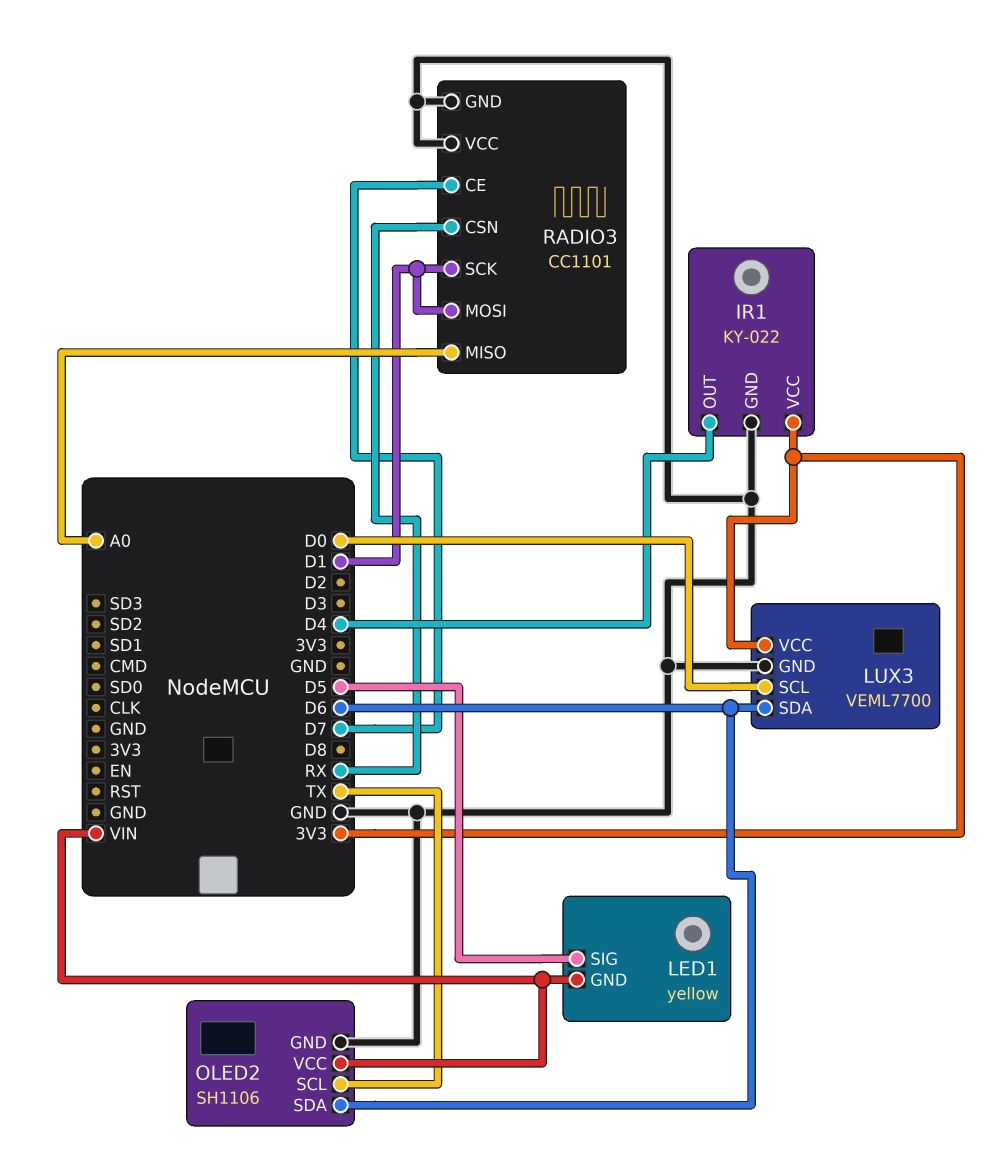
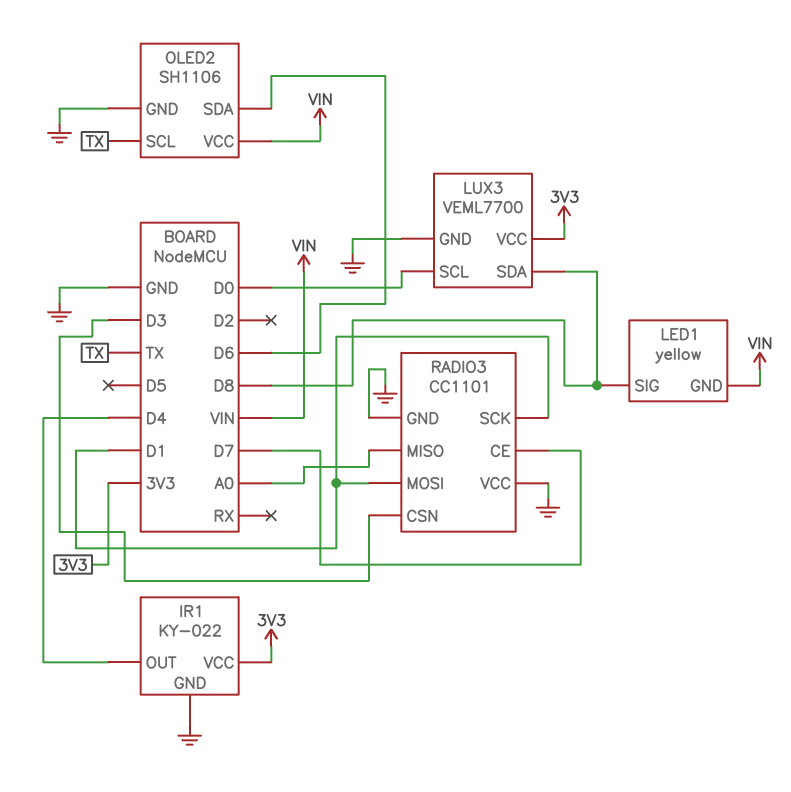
LED1 pin SIG: D5 -> D8
LUX3 pin SDA: D6 -> D8
RADIO3 pin CSN: RX -> D3

